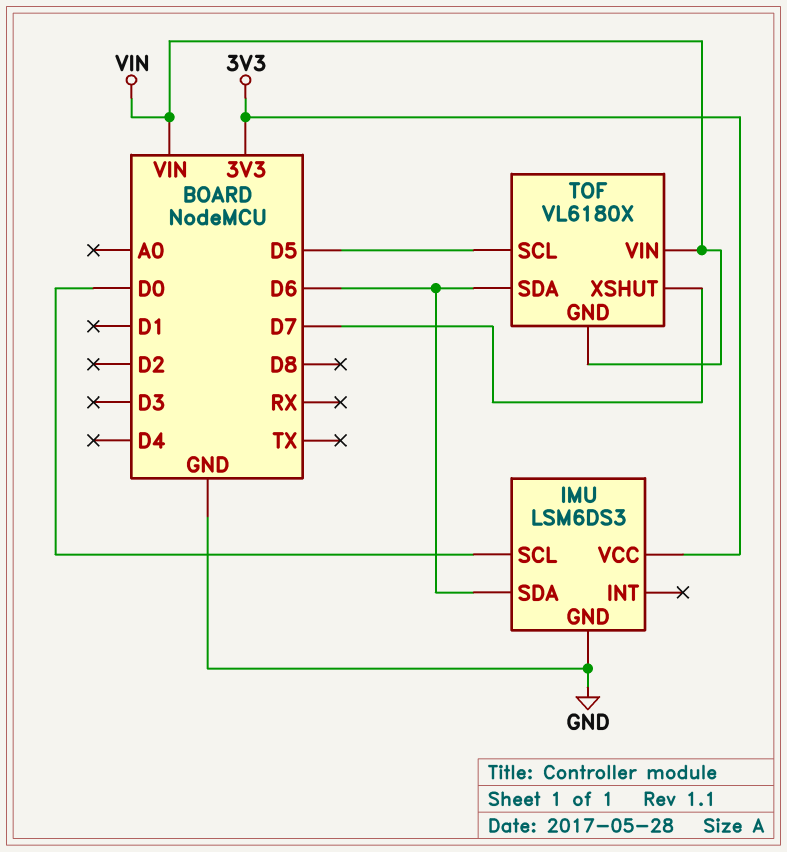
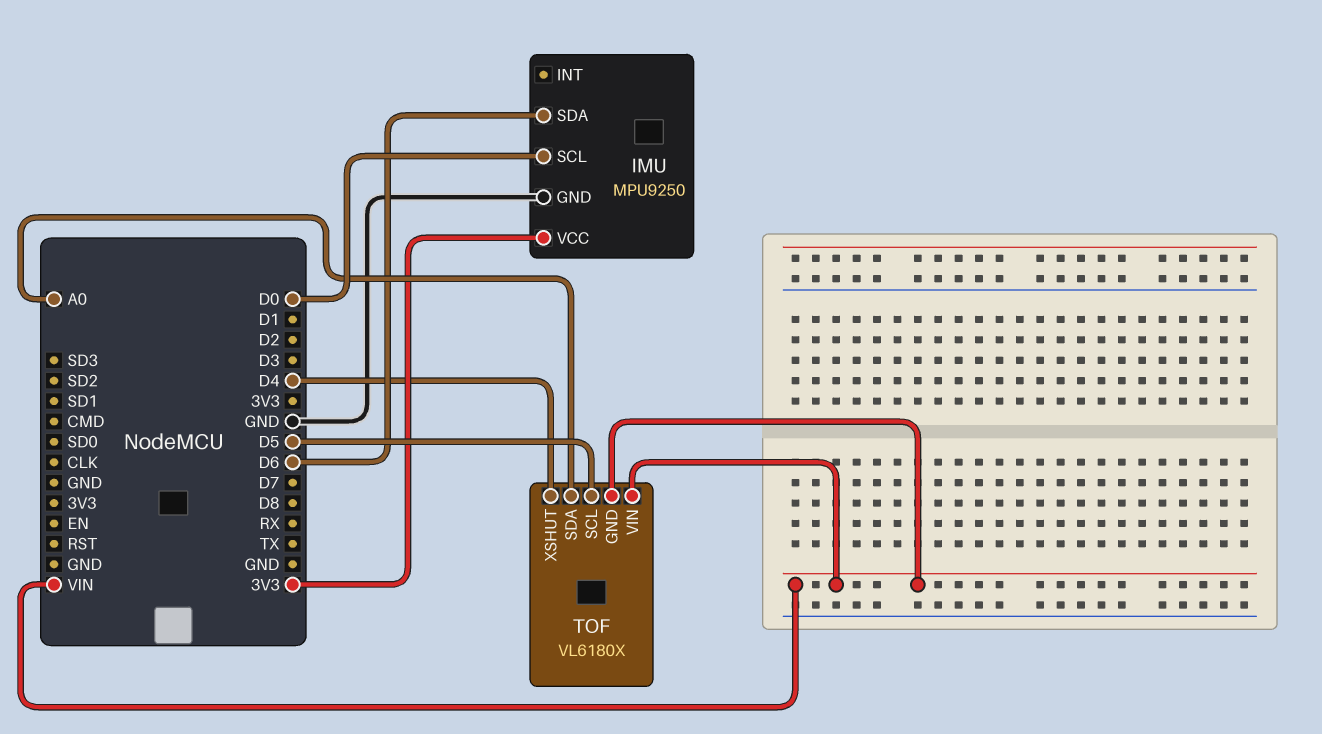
IMU: LSM6DS3 -> MPU9250
TOF pin SDA: D6 -> A0
TOF pin XSHUT: D7 -> D4

